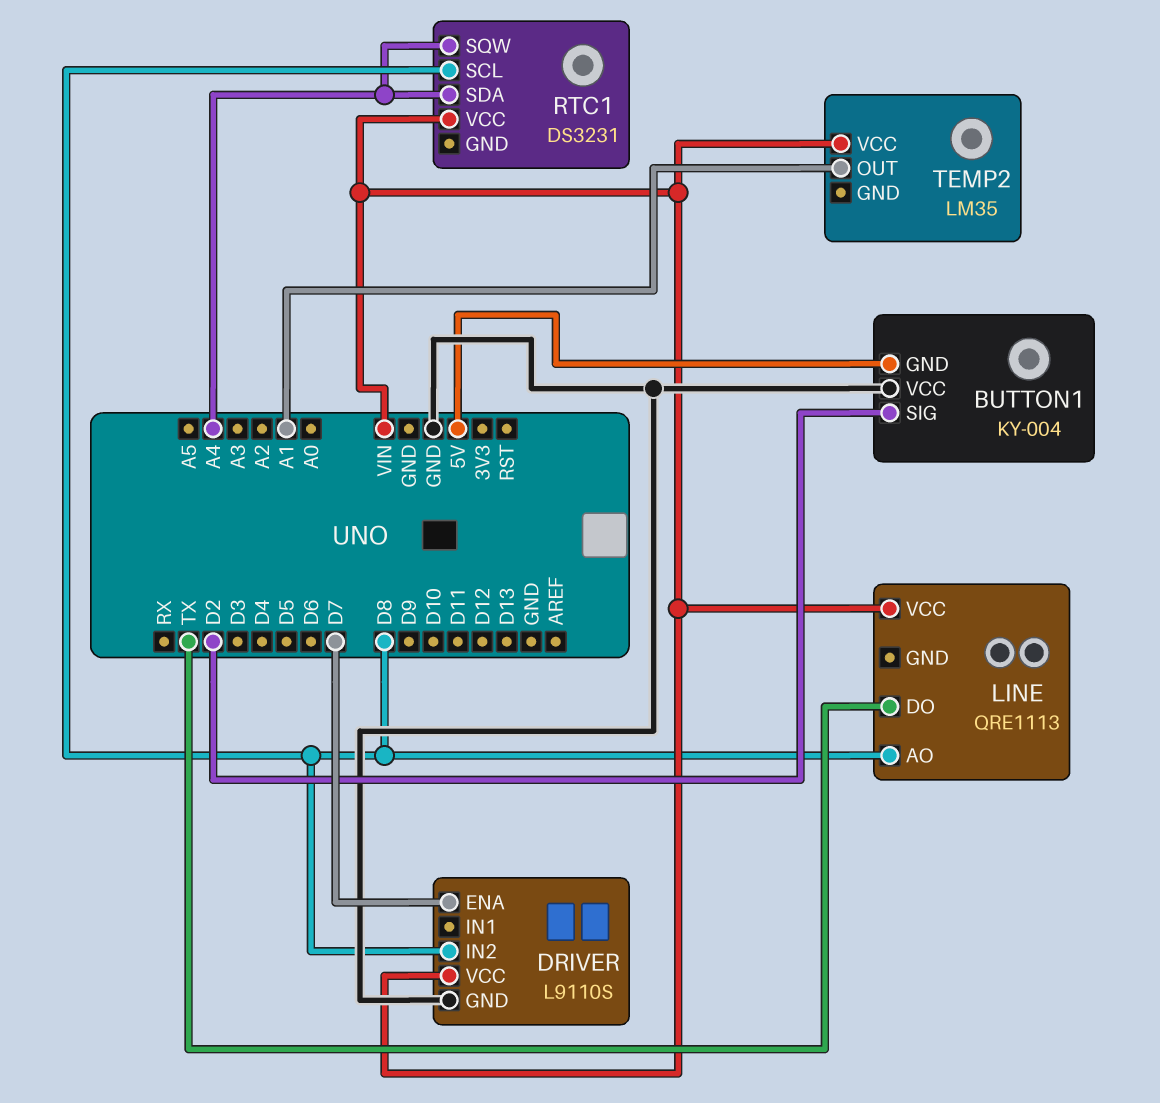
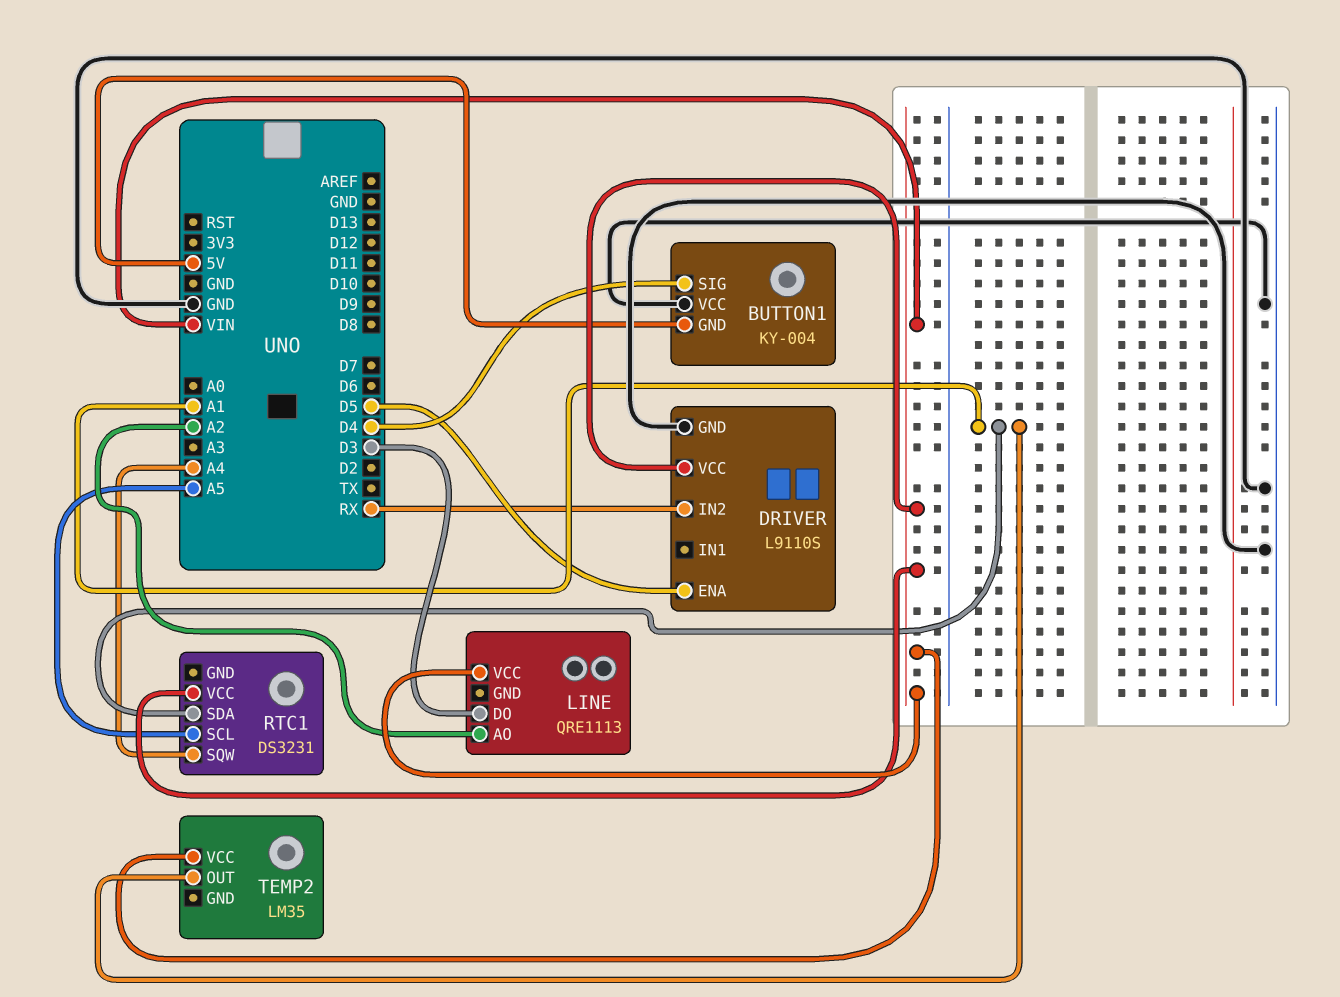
BUTTON1 pin SIG: D2 -> D4
DRIVER pin ENA: D7 -> D5
DRIVER pin IN2: D8 -> RX
LINE pin AO: D8 -> A2
LINE pin DO: TX -> D3
RTC1 pin SCL: D8 -> A5
RTC1 pin SDA: A4 -> A1

